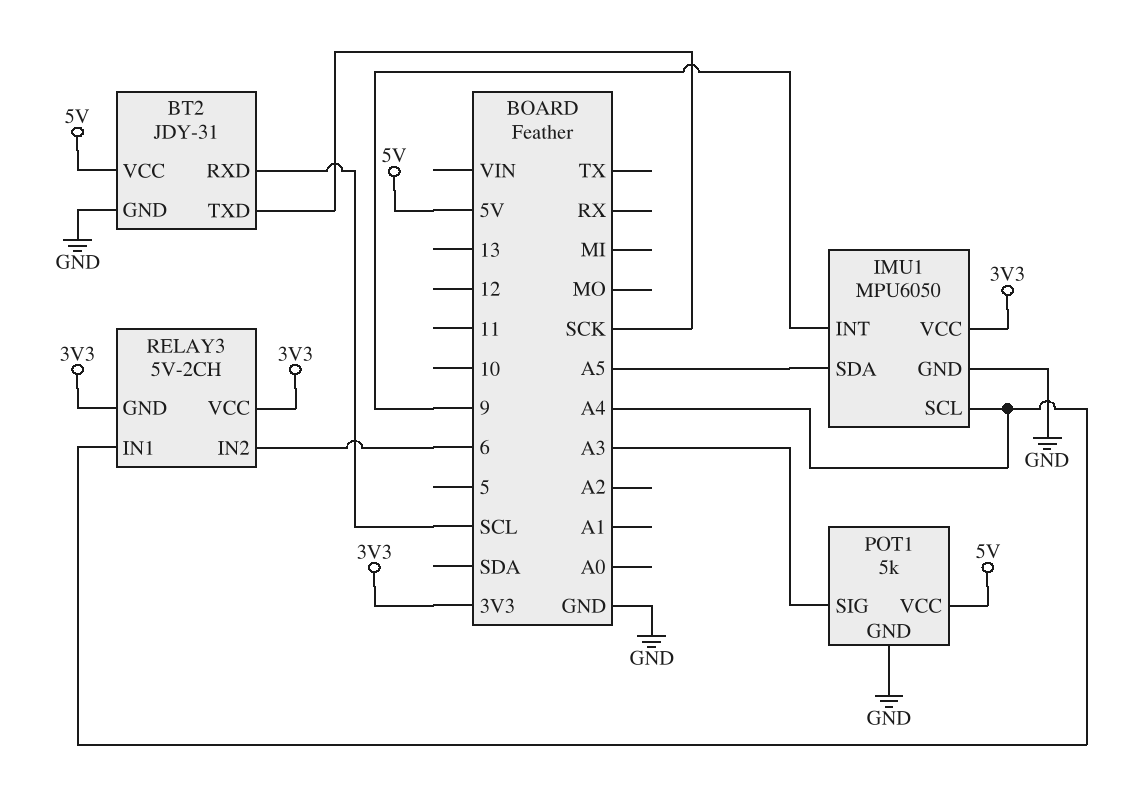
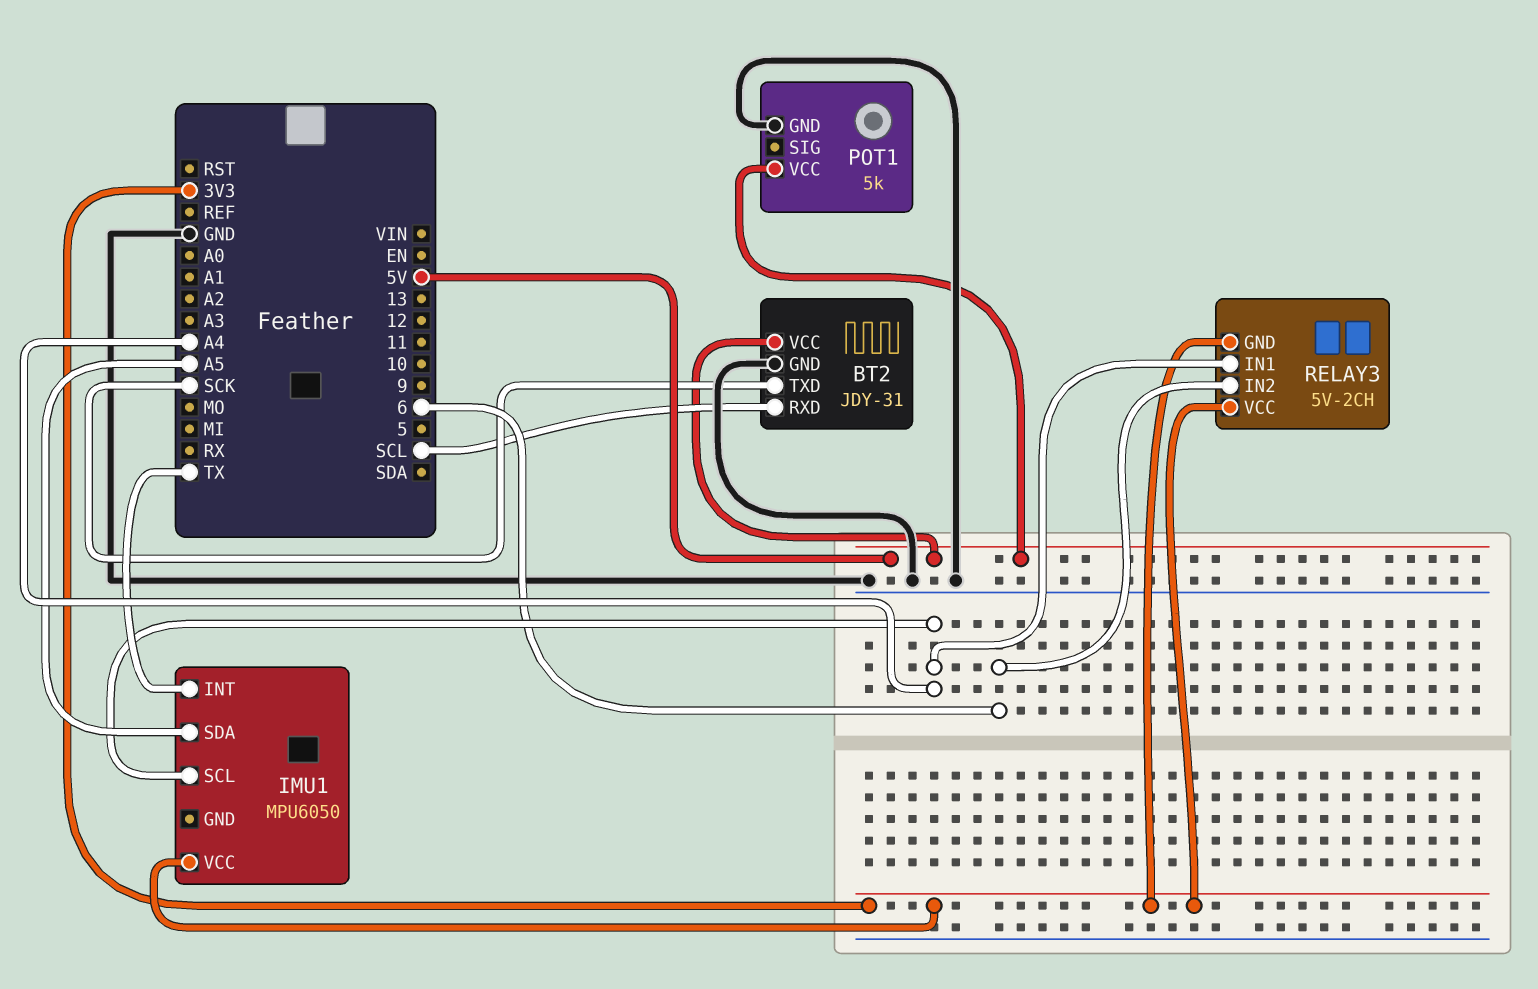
IMU1 pin GND: GND -> none
IMU1 pin INT: 9 -> TX
POT1 pin SIG: A3 -> none

